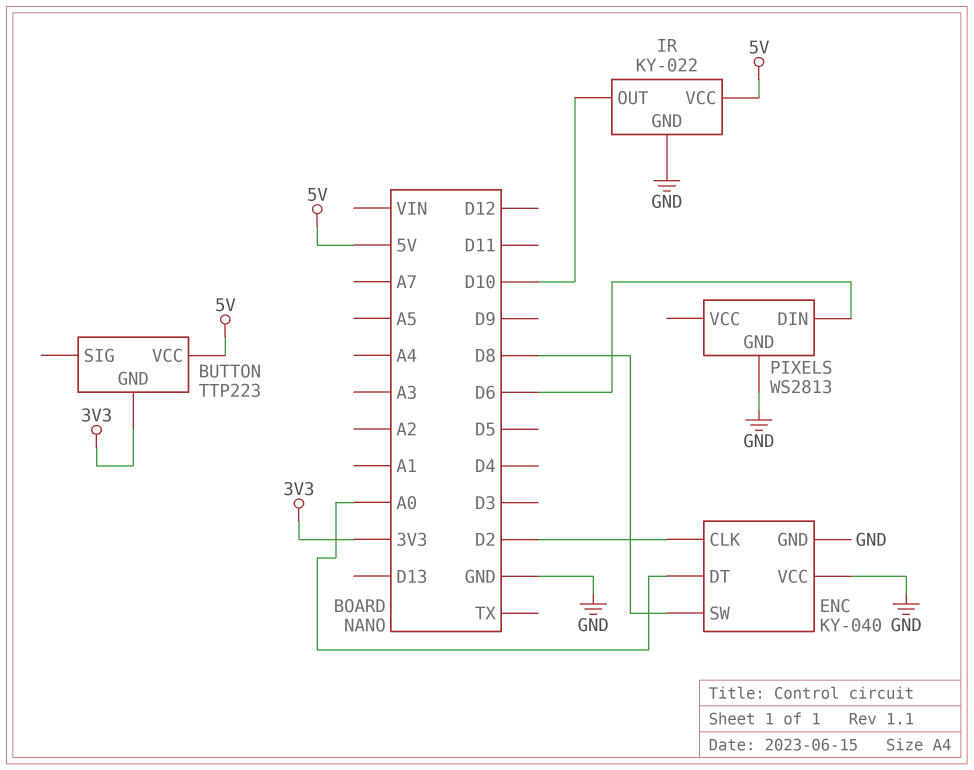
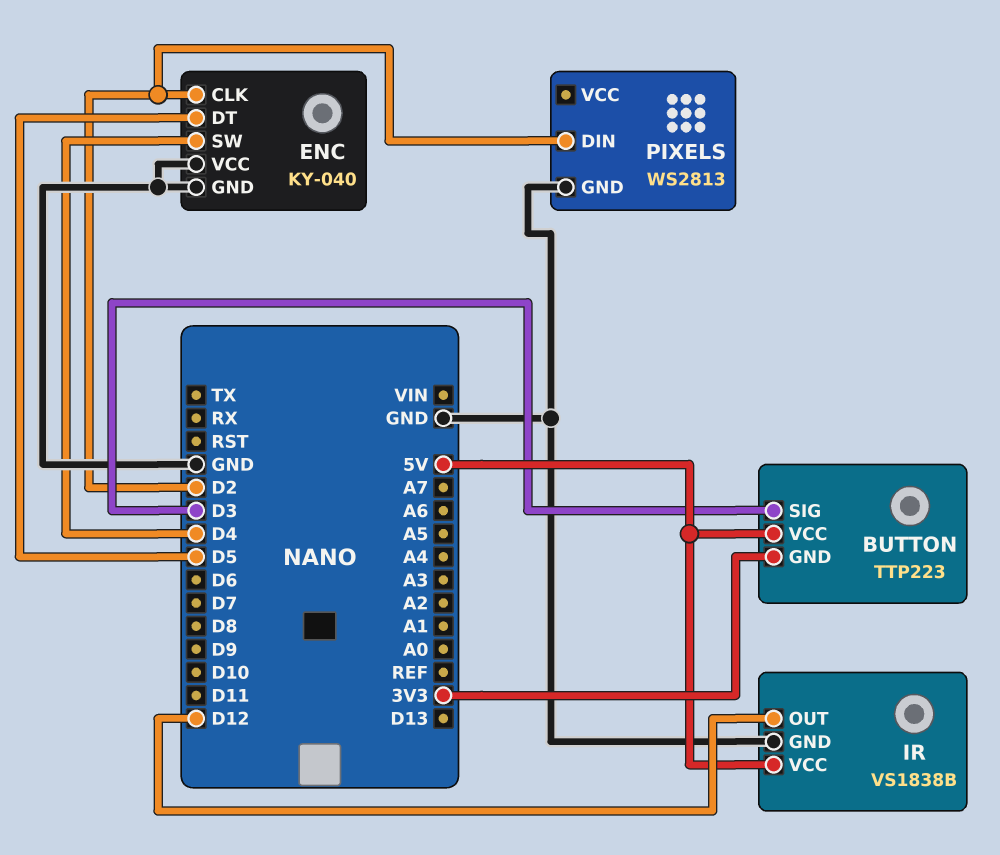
BUTTON pin SIG: none -> D3
ENC pin DT: A0 -> D5
ENC pin SW: D8 -> D4
IR: KY-022 -> VS1838B
IR pin OUT: D10 -> D12
PIXELS pin DIN: D6 -> D2

